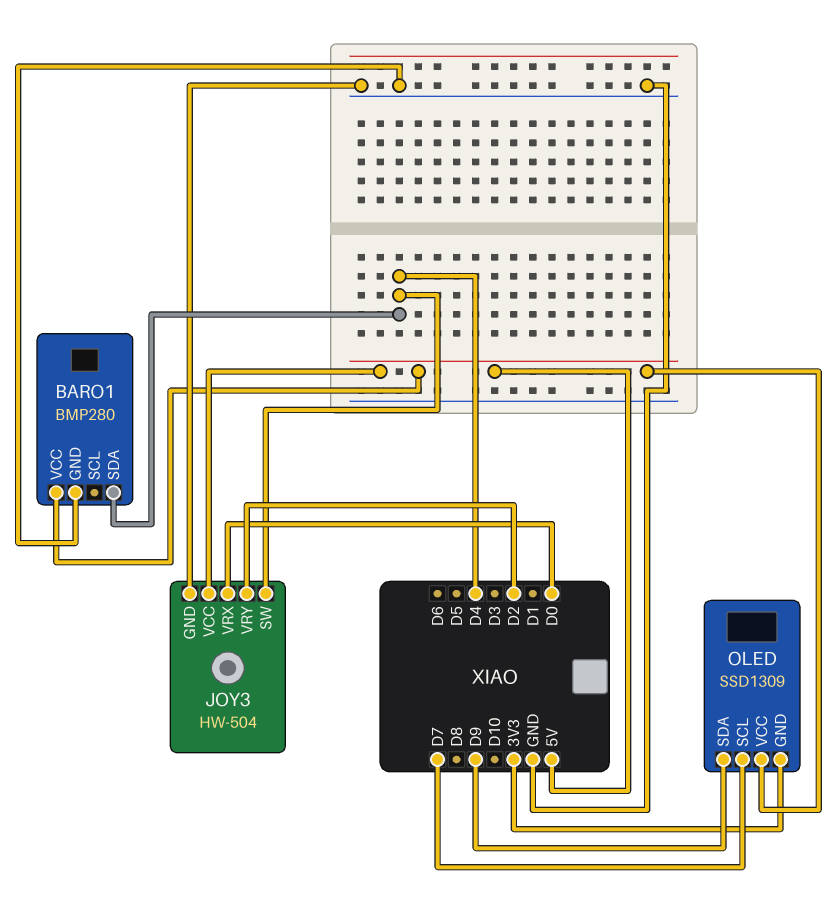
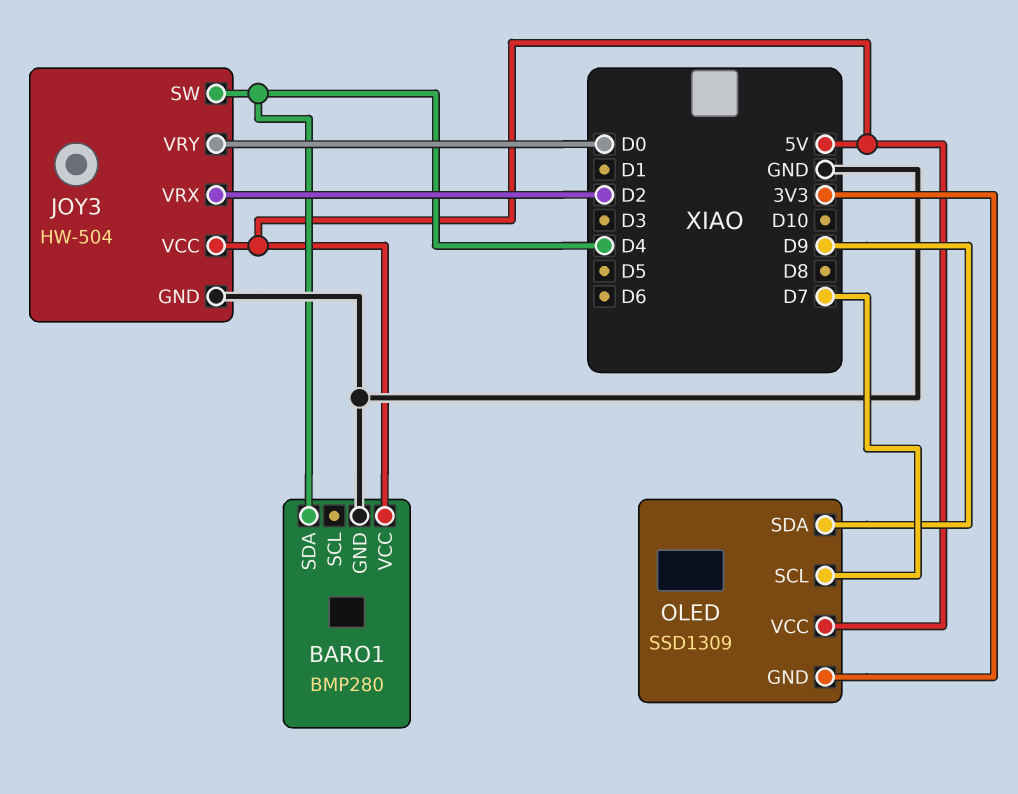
JOY3 pin VRX: D0 -> D2
JOY3 pin VRY: D2 -> D0

